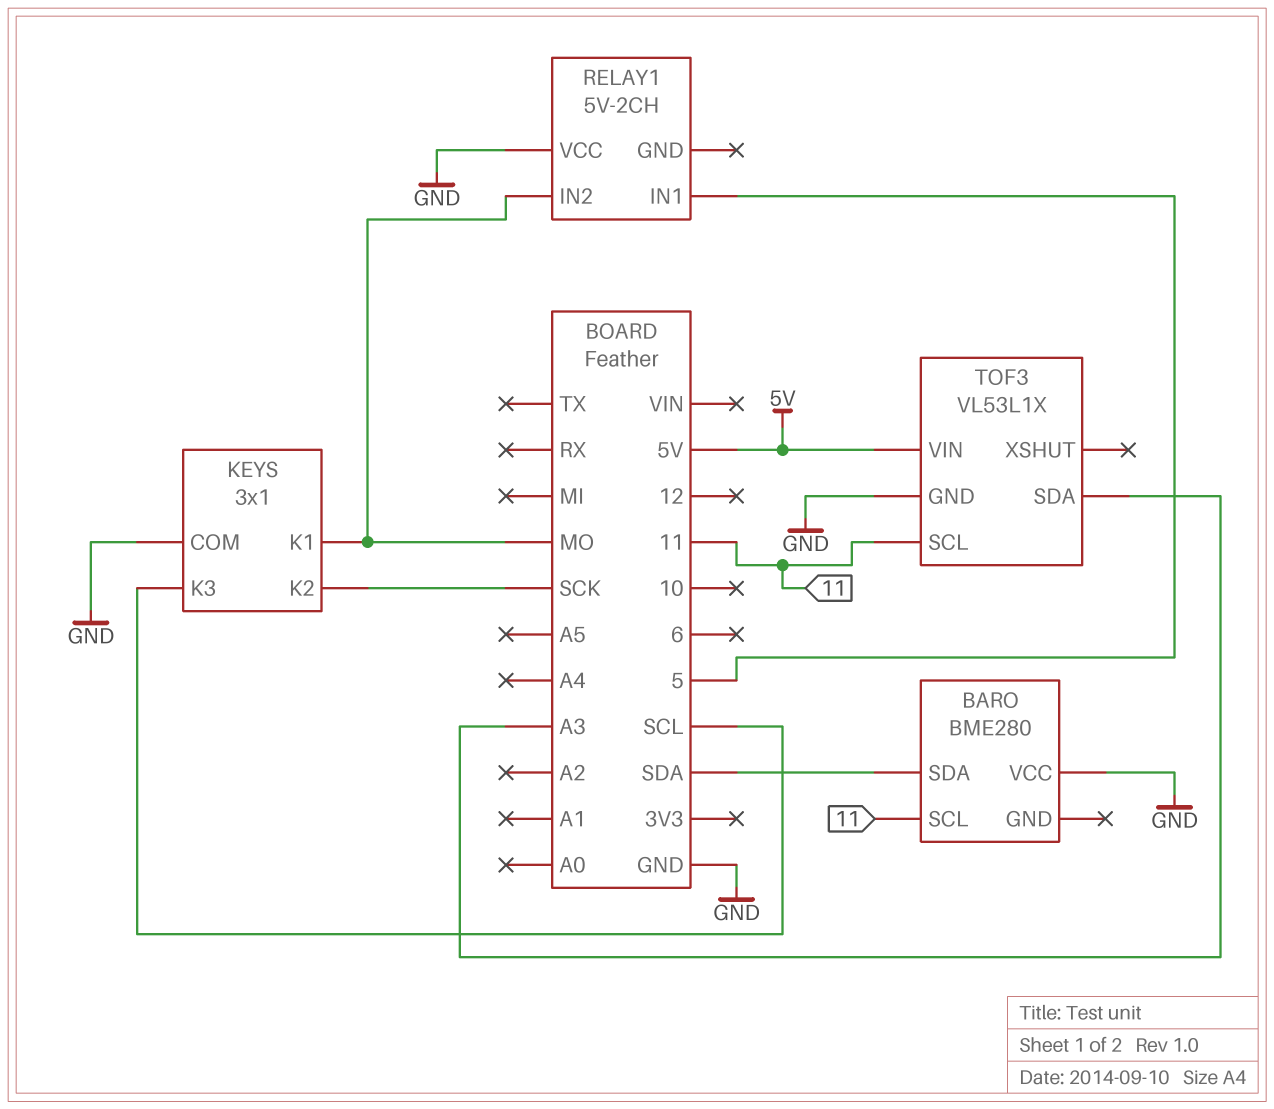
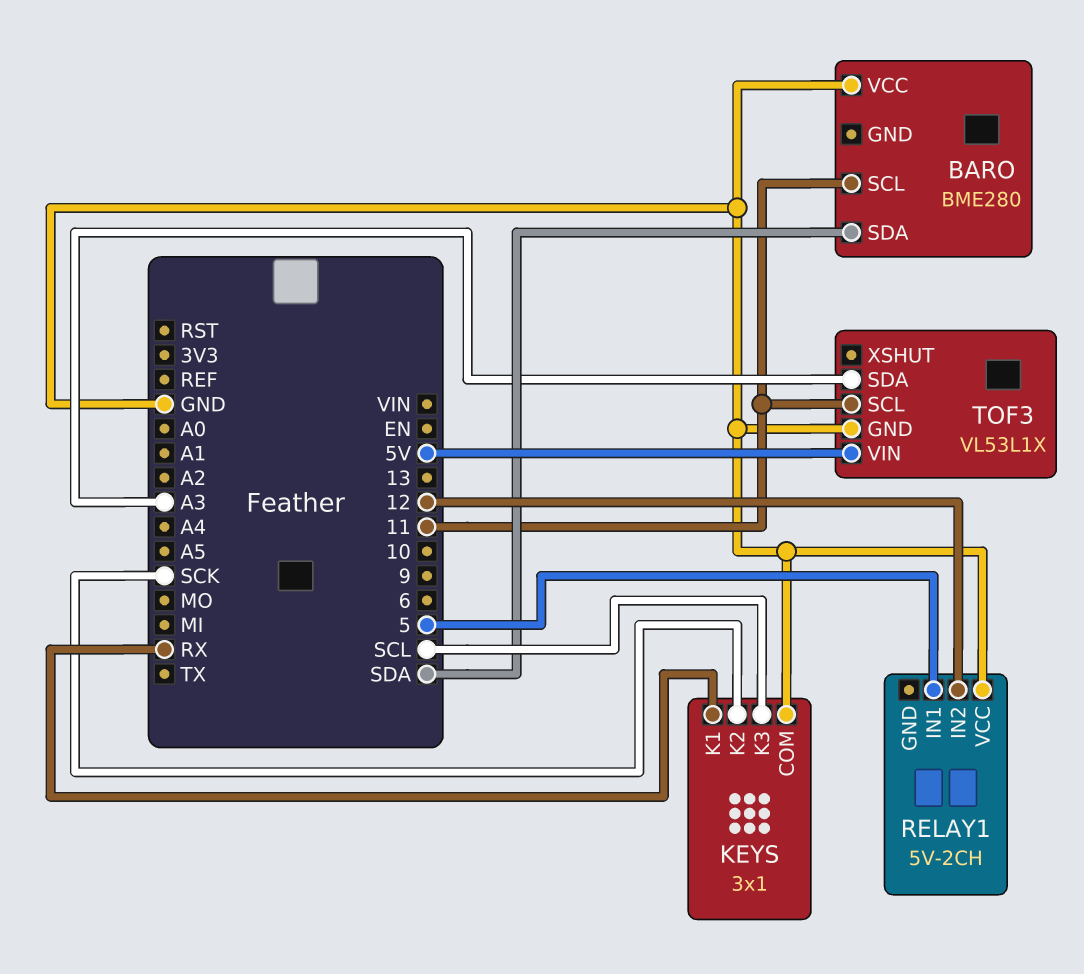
KEYS pin K1: MO -> RX
RELAY1 pin IN2: MO -> 12

